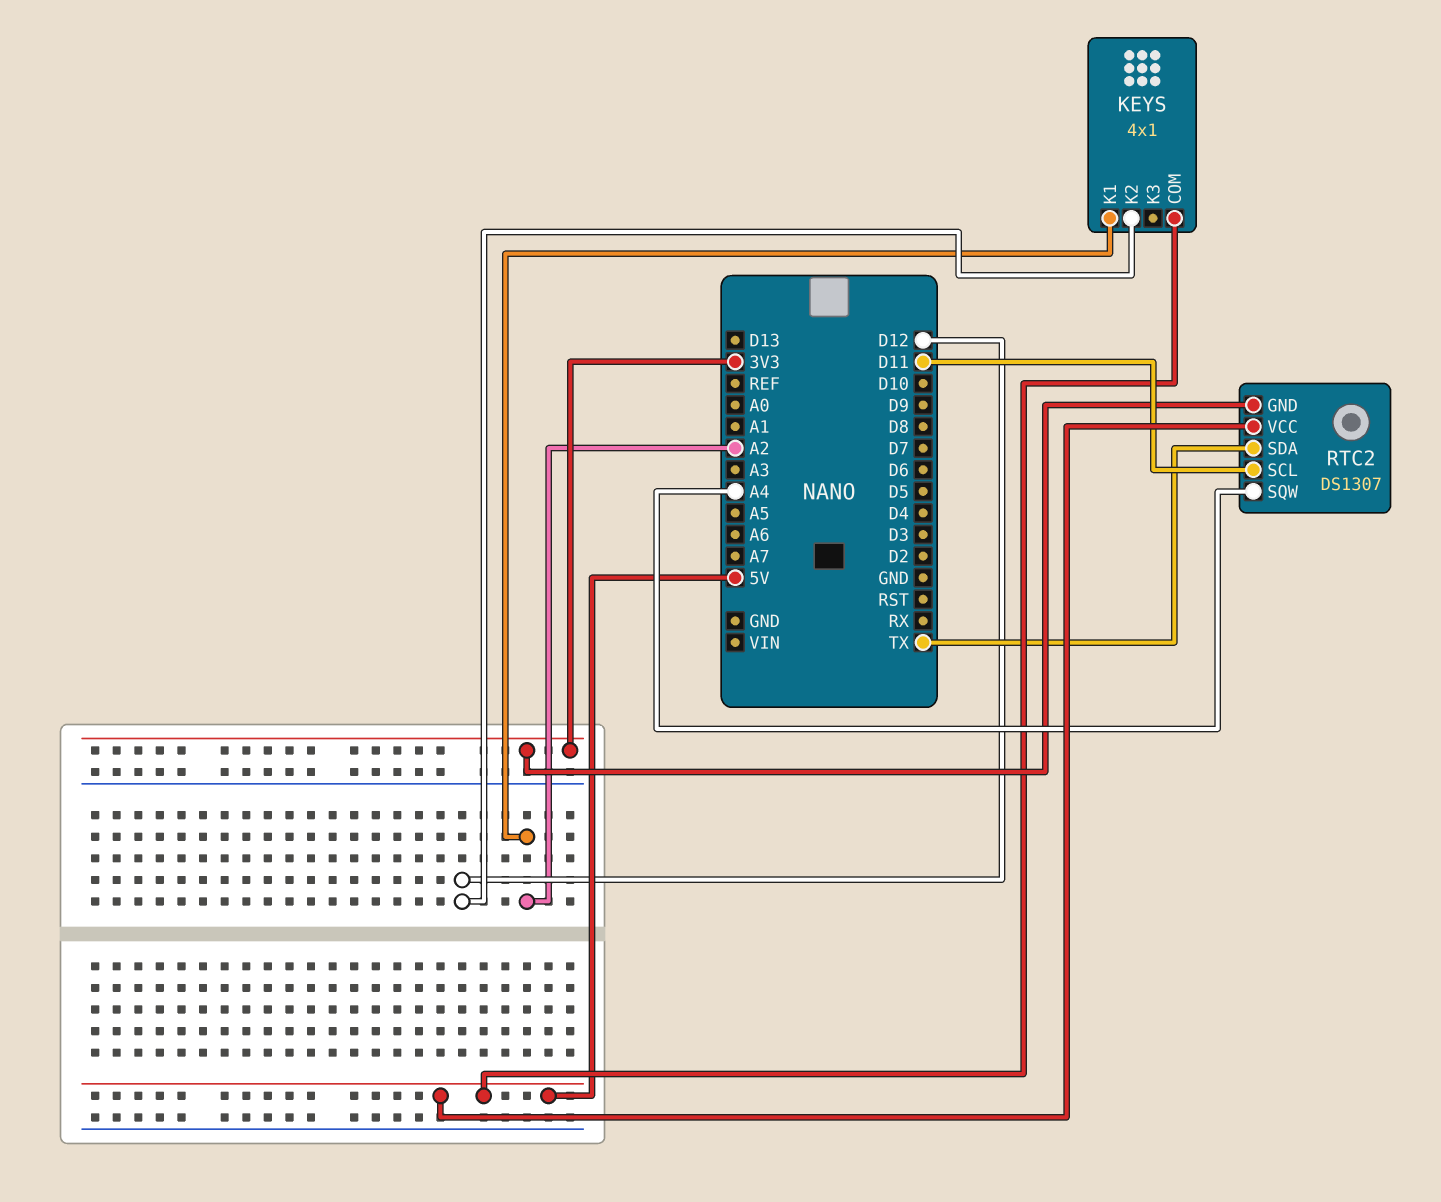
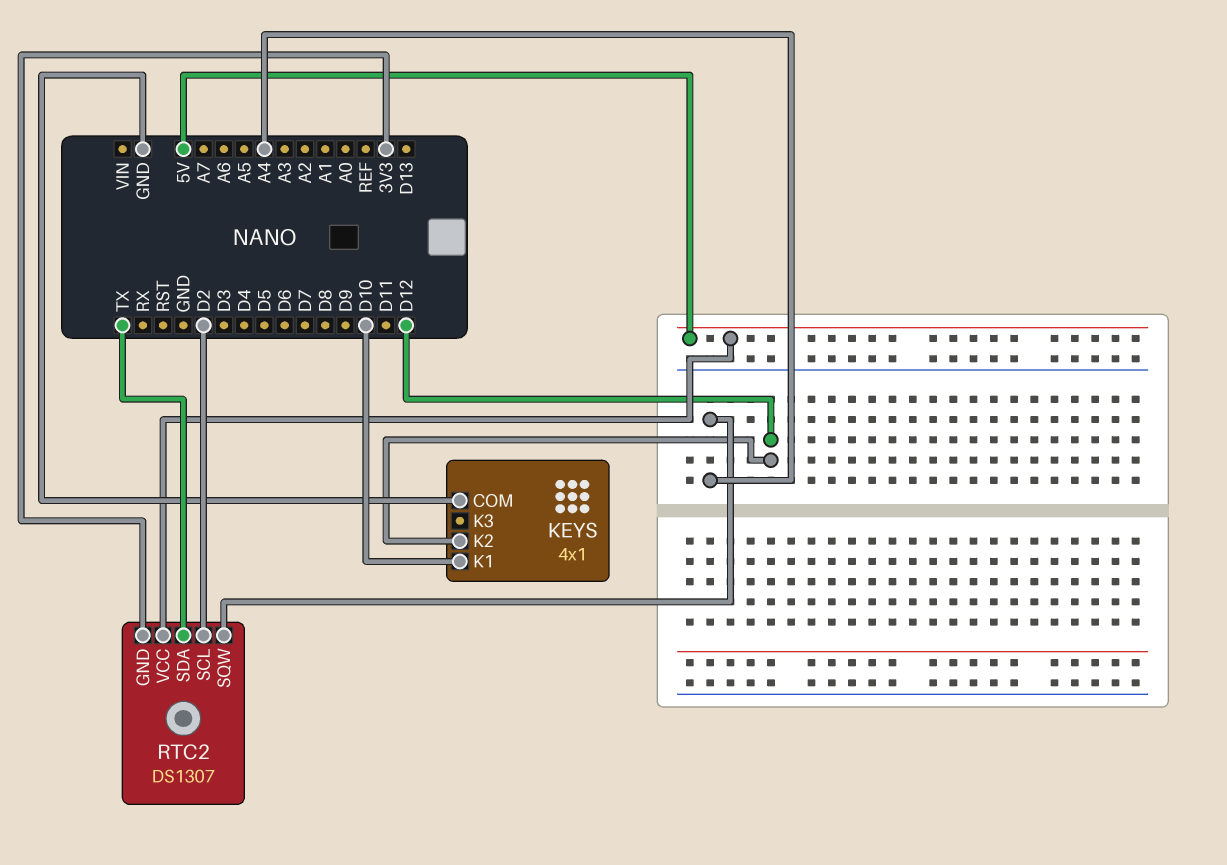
KEYS pin COM: 5V -> GND
KEYS pin K1: A2 -> D10
RTC2 pin SCL: D11 -> D2

